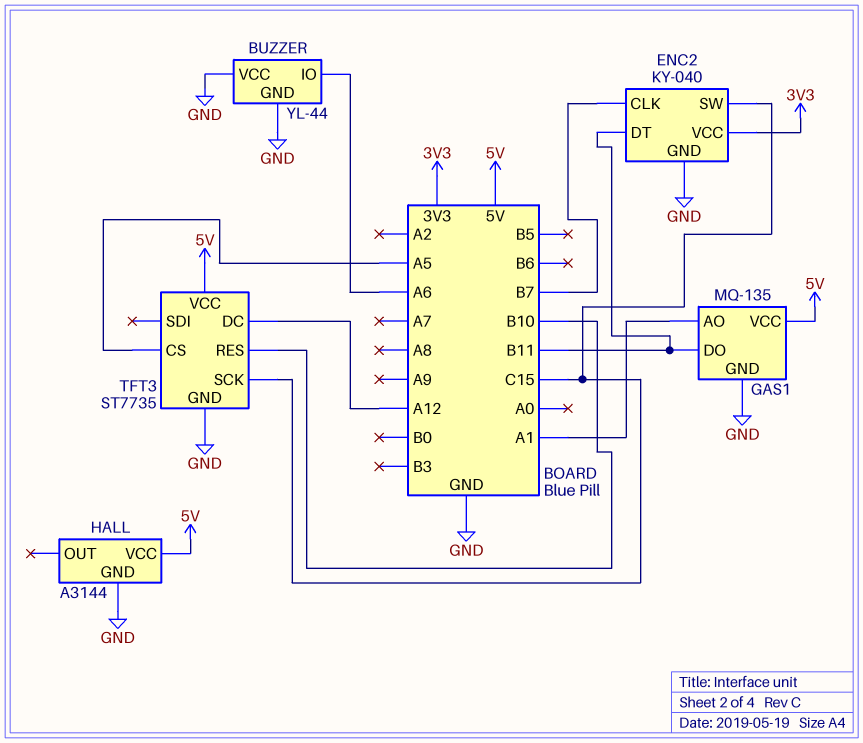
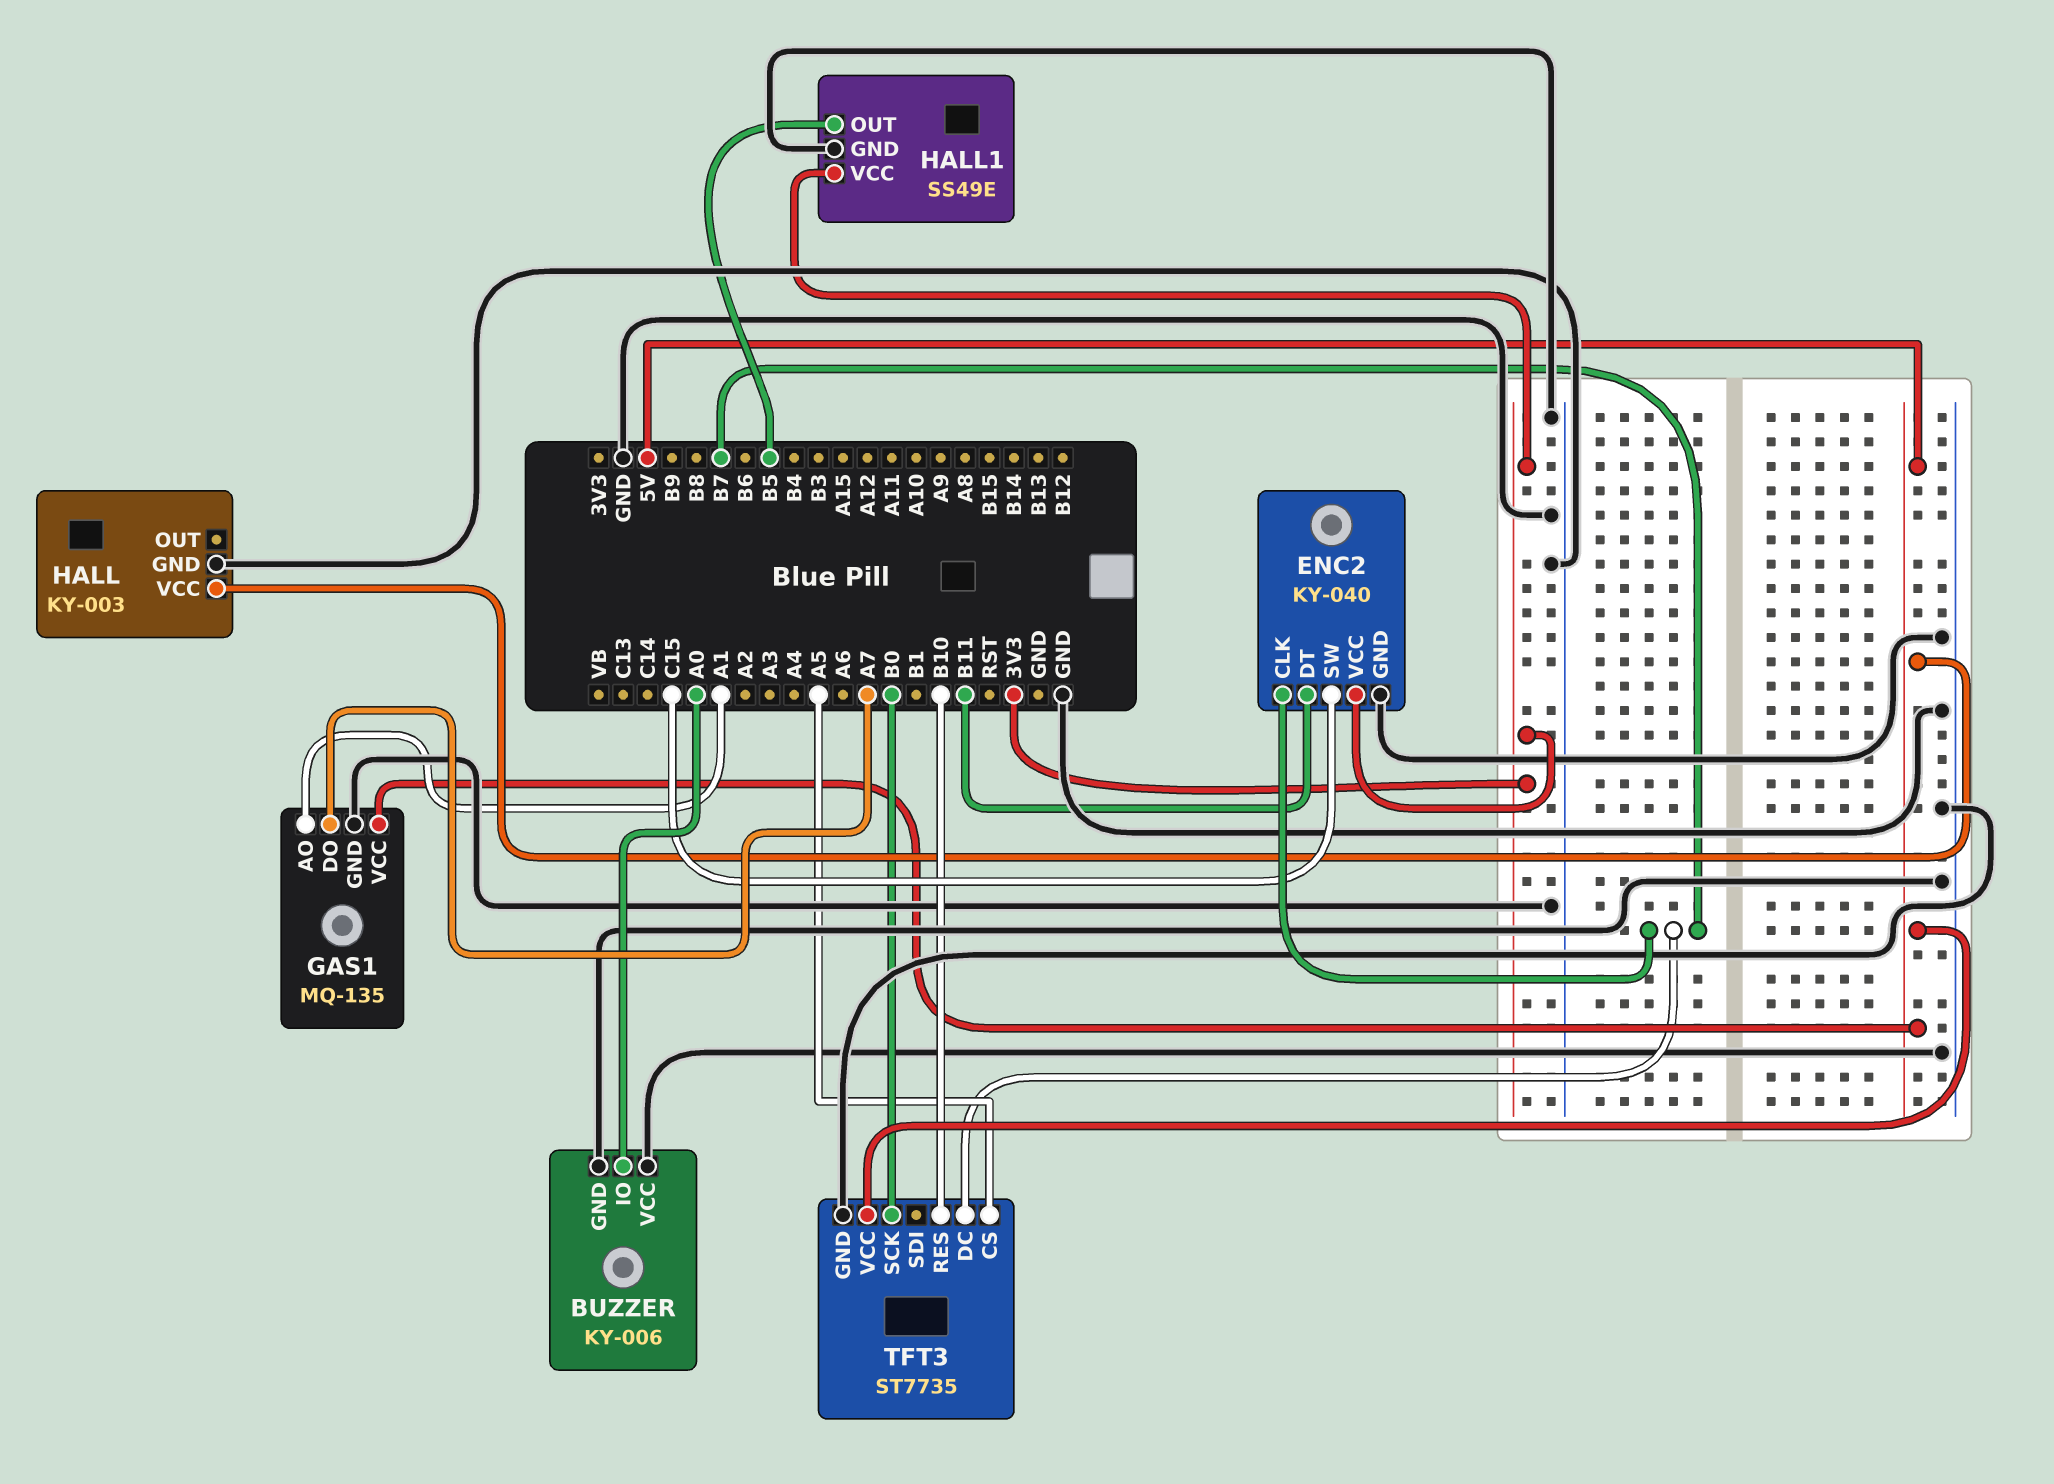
BUZZER: YL-44 -> KY-006
BUZZER pin IO: A6 -> A0
GAS1 pin DO: B11 -> A7
HALL: A3144 -> KY-003
HALL1: none -> SS49E
HALL1 pin GND: none -> GND
HALL1 pin OUT: none -> B5
HALL1 pin VCC: none -> 3V3
TFT3 pin DC: A12 -> B7
TFT3 pin SCK: C15 -> B0

